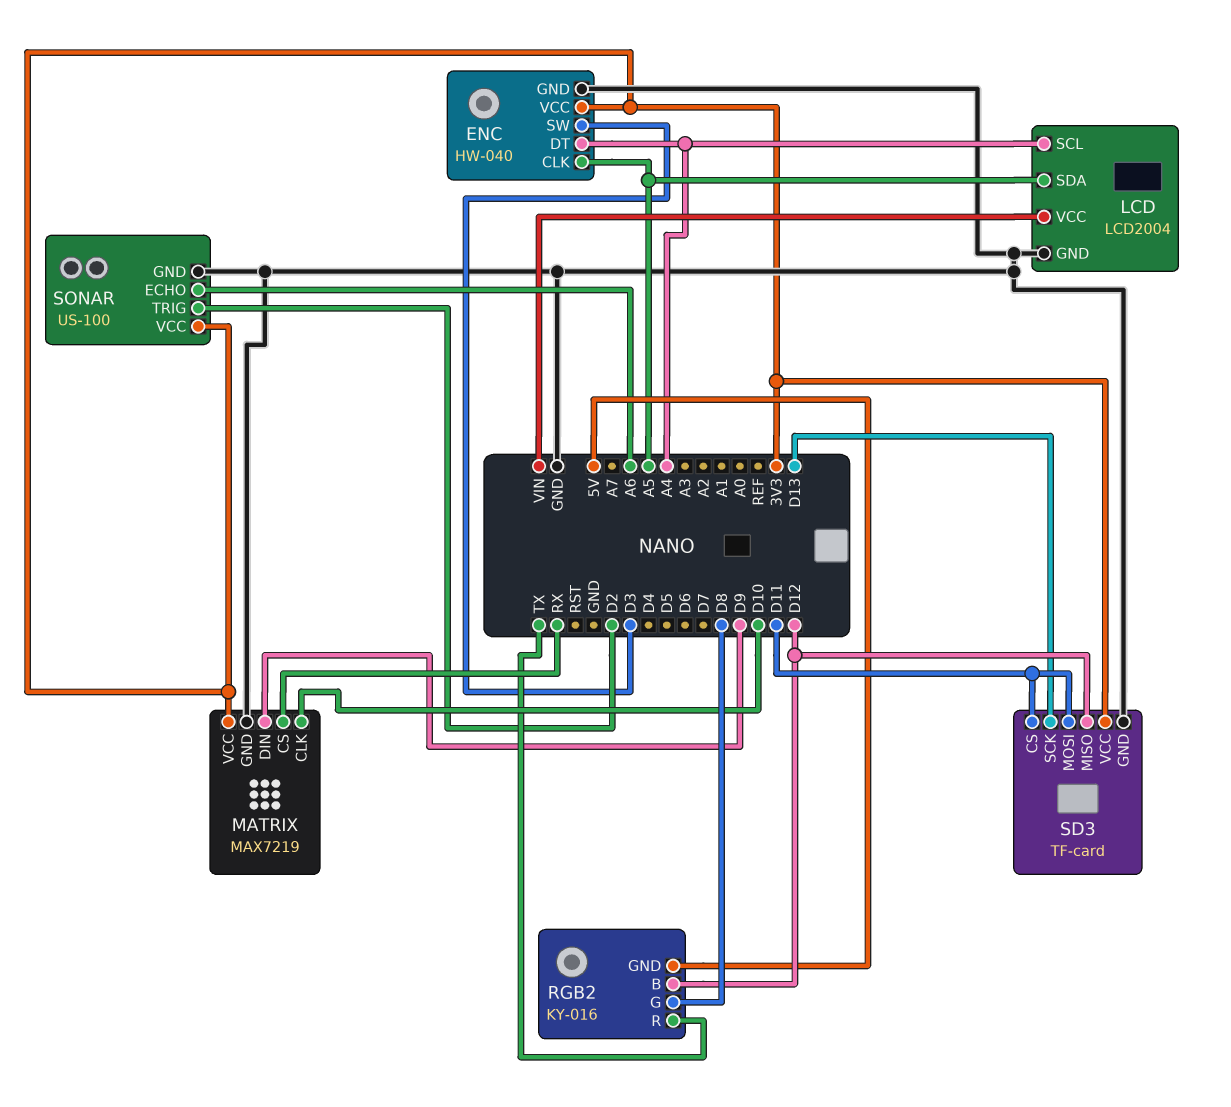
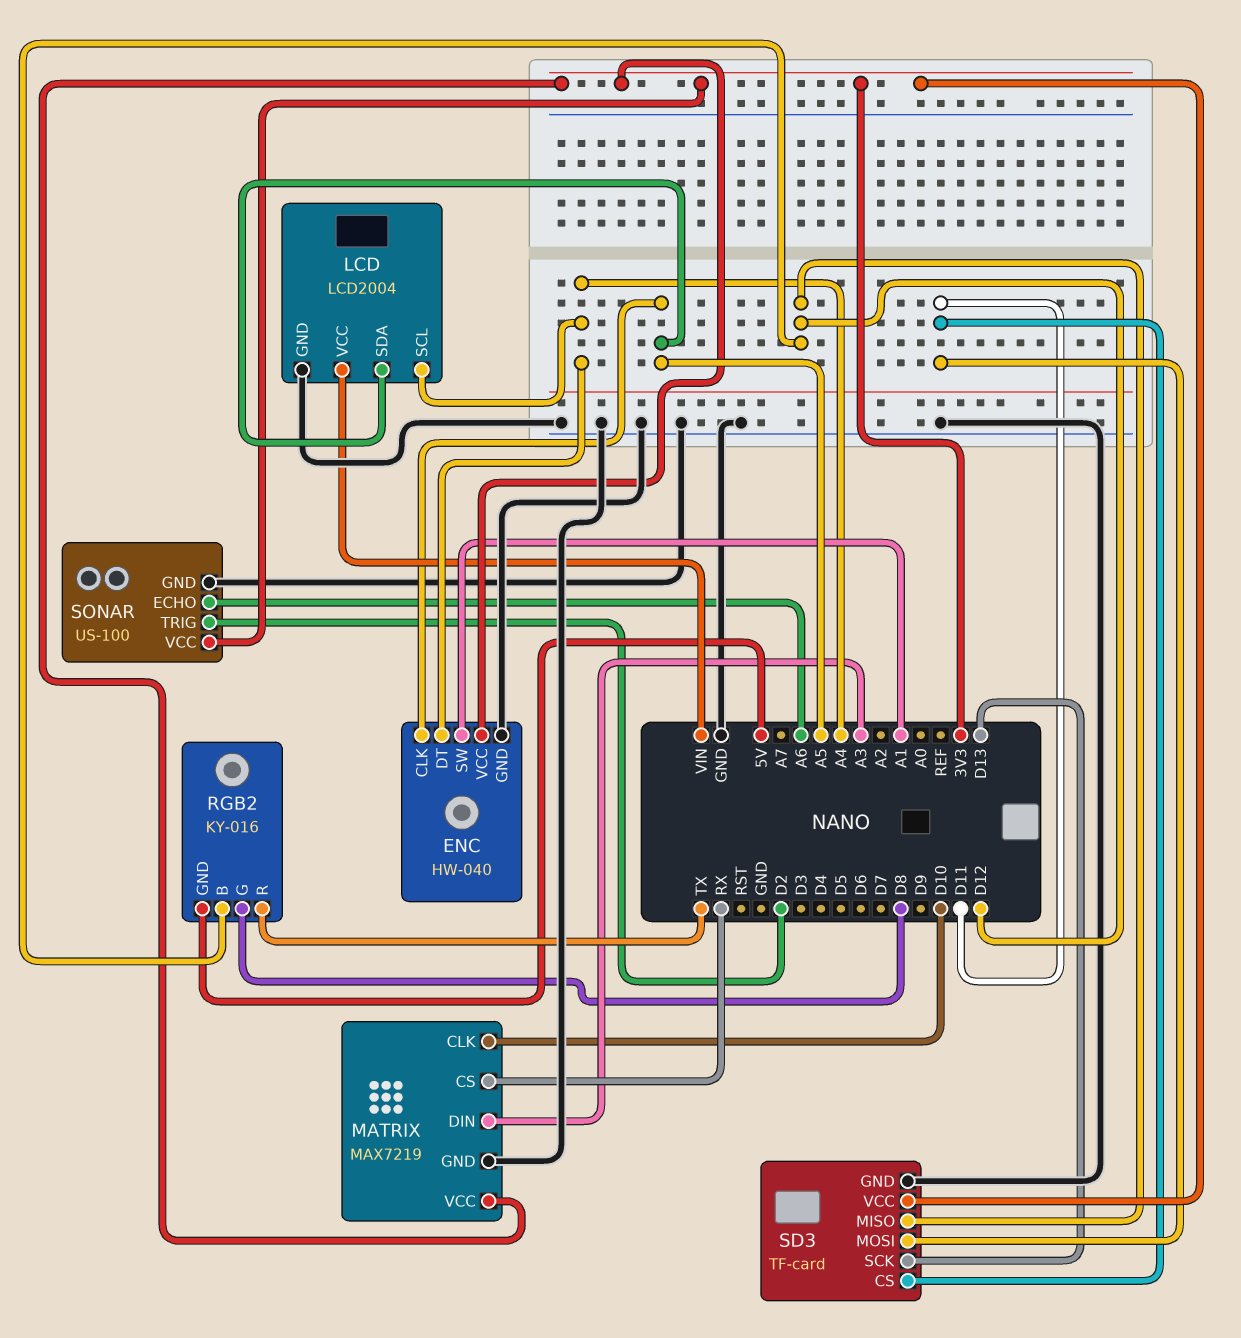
ENC pin SW: D3 -> A1
MATRIX pin DIN: D9 -> A3

